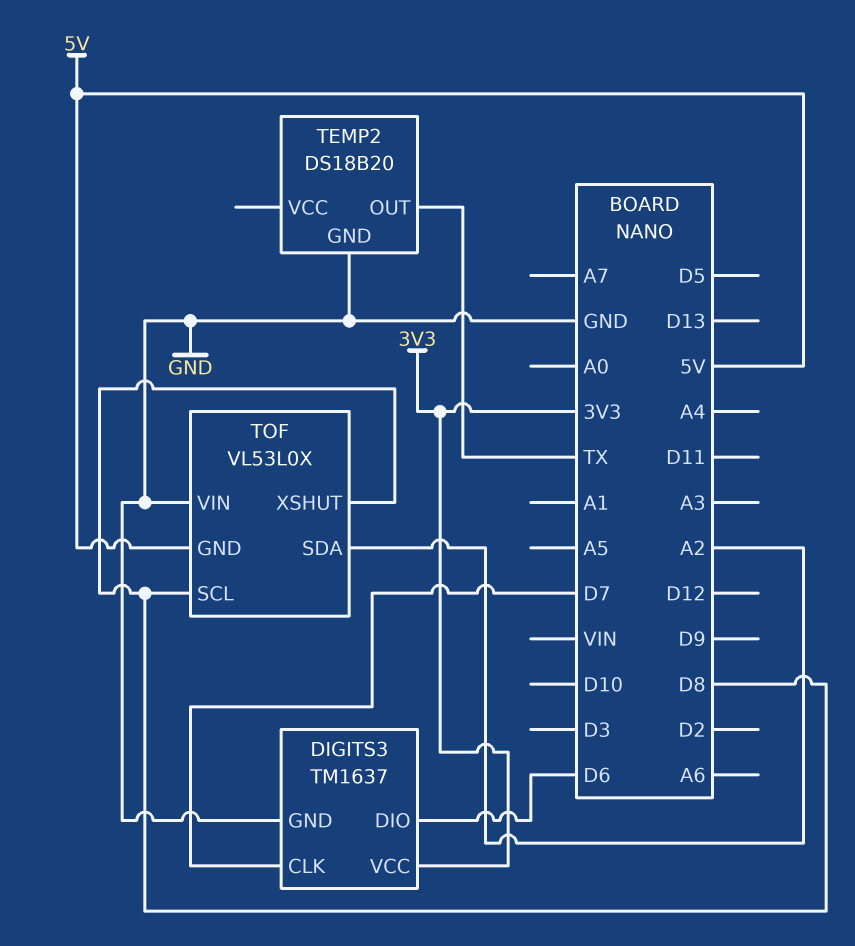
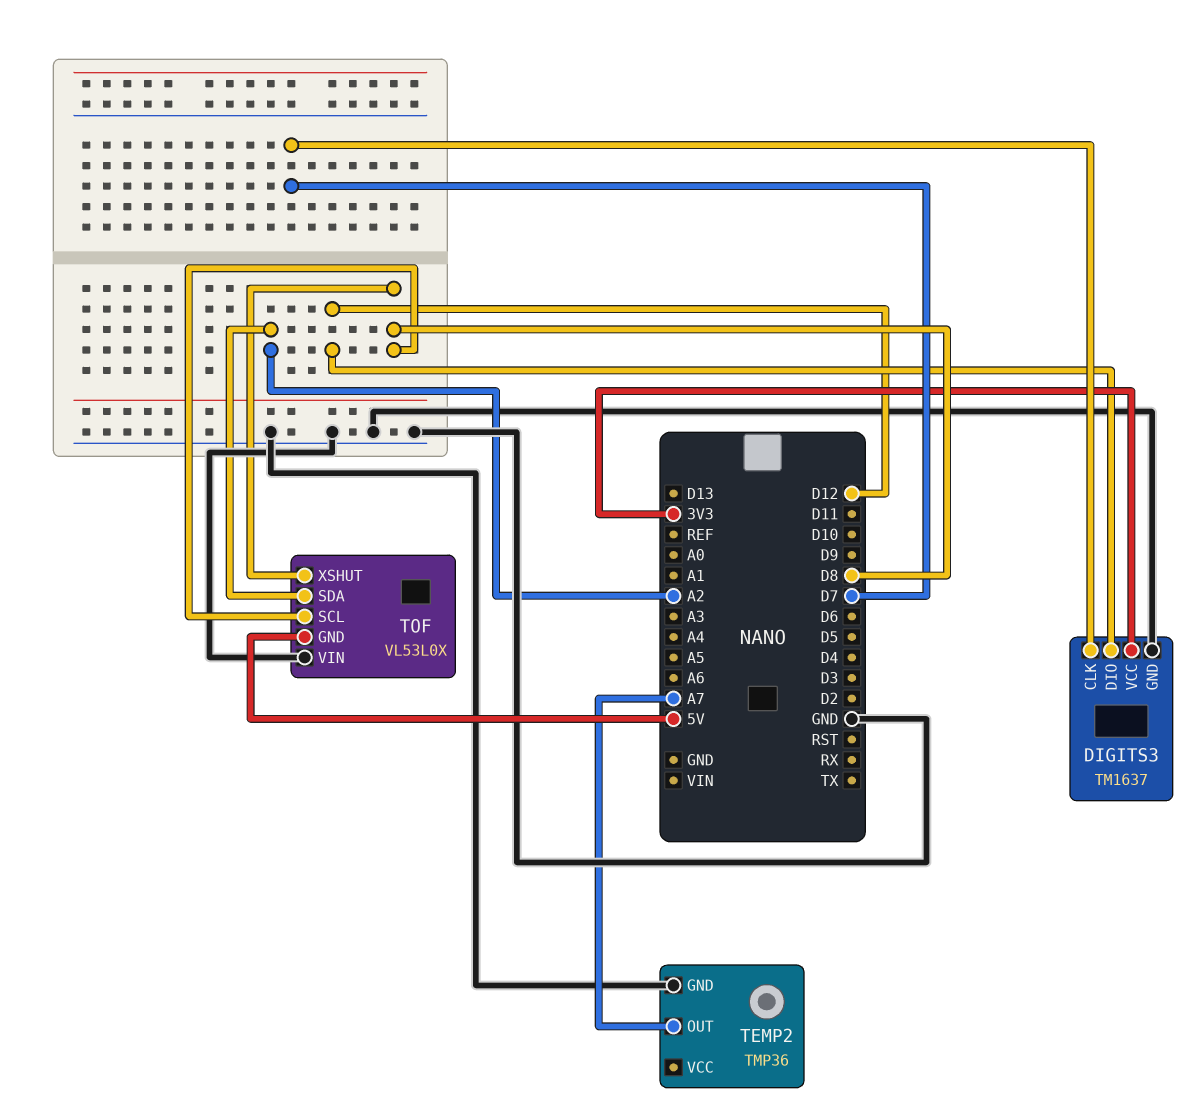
DIGITS3 pin DIO: D6 -> D12
TEMP2: DS18B20 -> TMP36
TEMP2 pin OUT: TX -> A7

